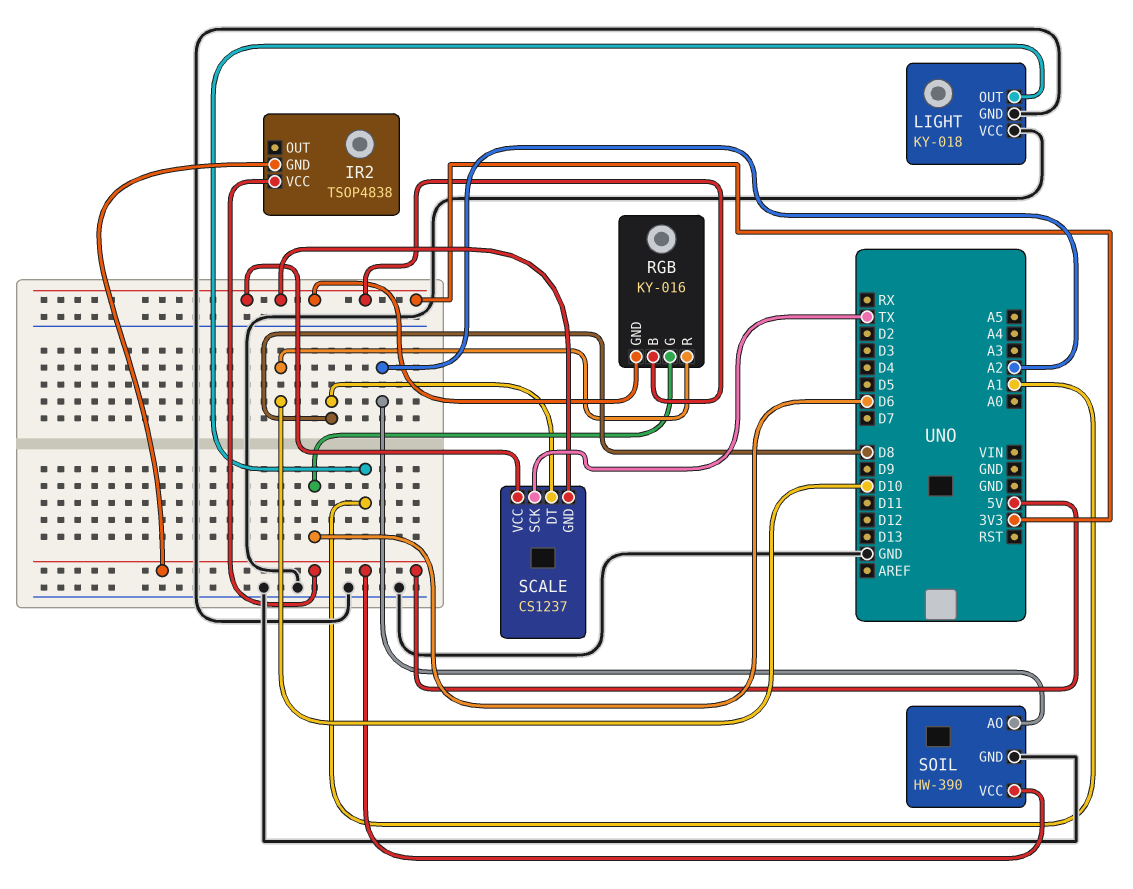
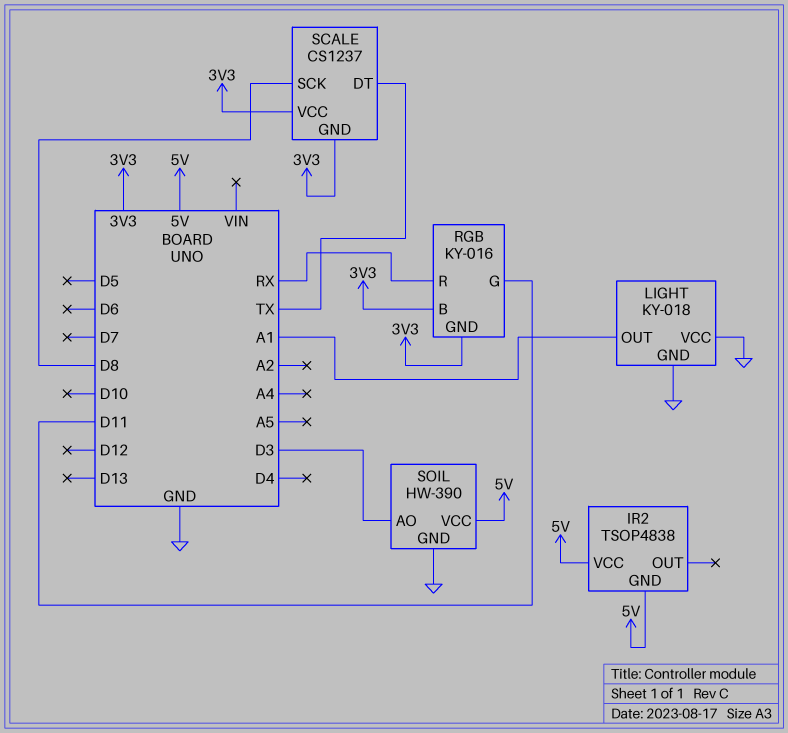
RGB pin G: D6 -> D11
RGB pin R: D10 -> RX
SCALE pin DT: D8 -> TX
SCALE pin SCK: TX -> D8
SOIL pin AO: A2 -> D3

